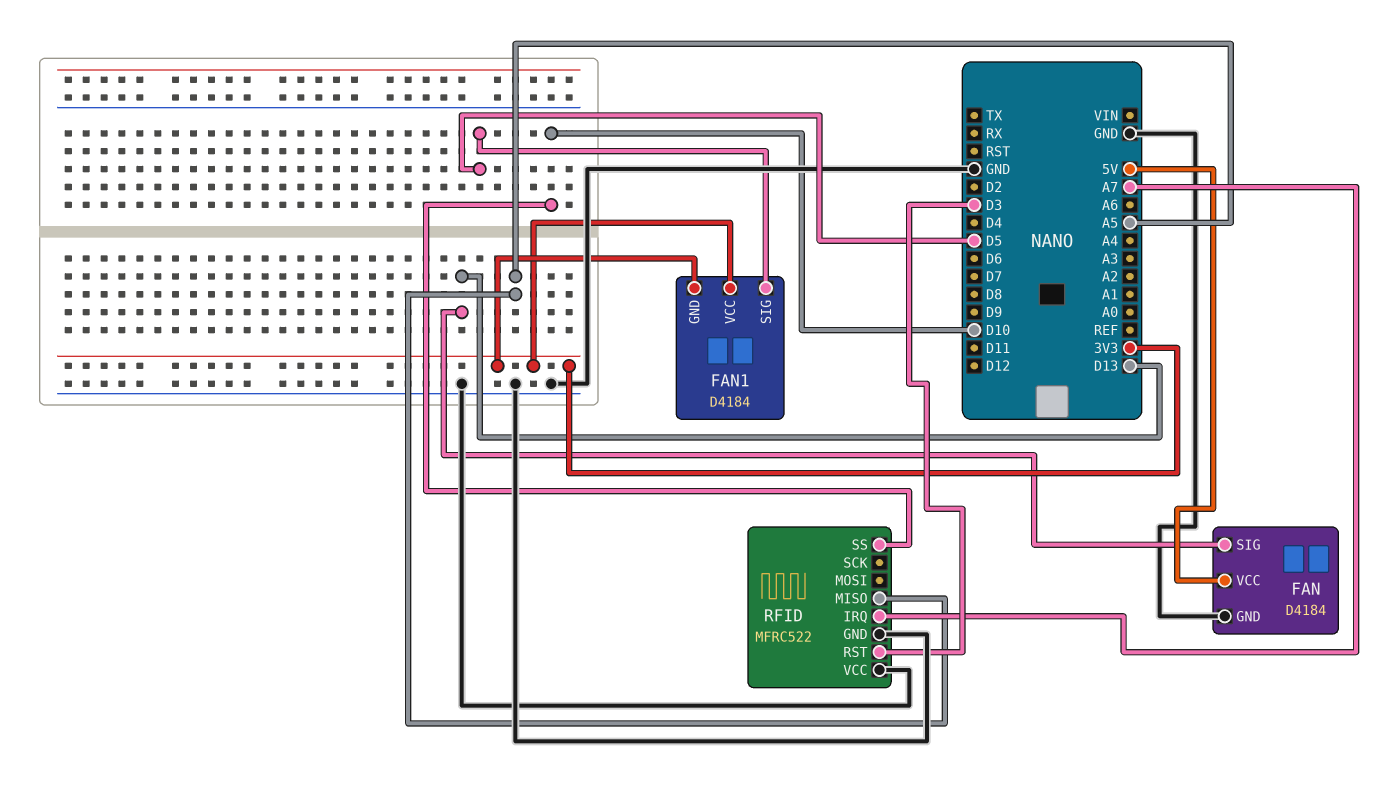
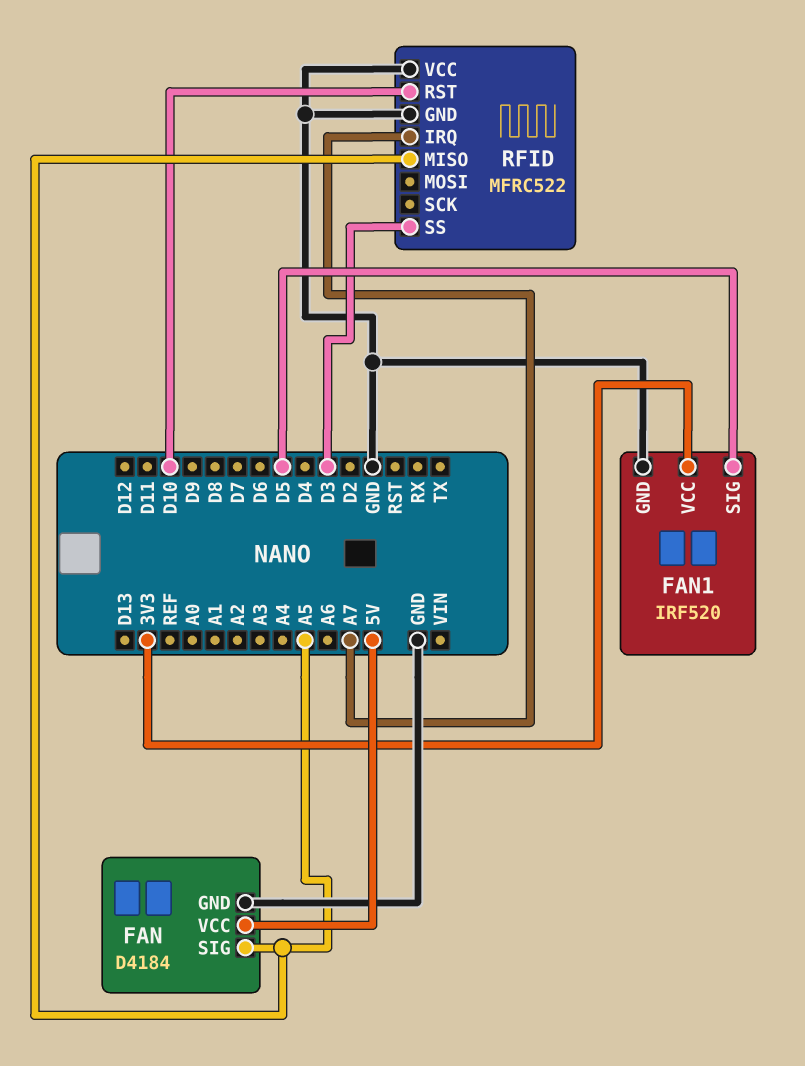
FAN pin SIG: D13 -> A5
FAN1: D4184 -> IRF520
FAN1 pin GND: 3V3 -> GND
RFID pin RST: D3 -> D10
RFID pin SS: D10 -> D3

